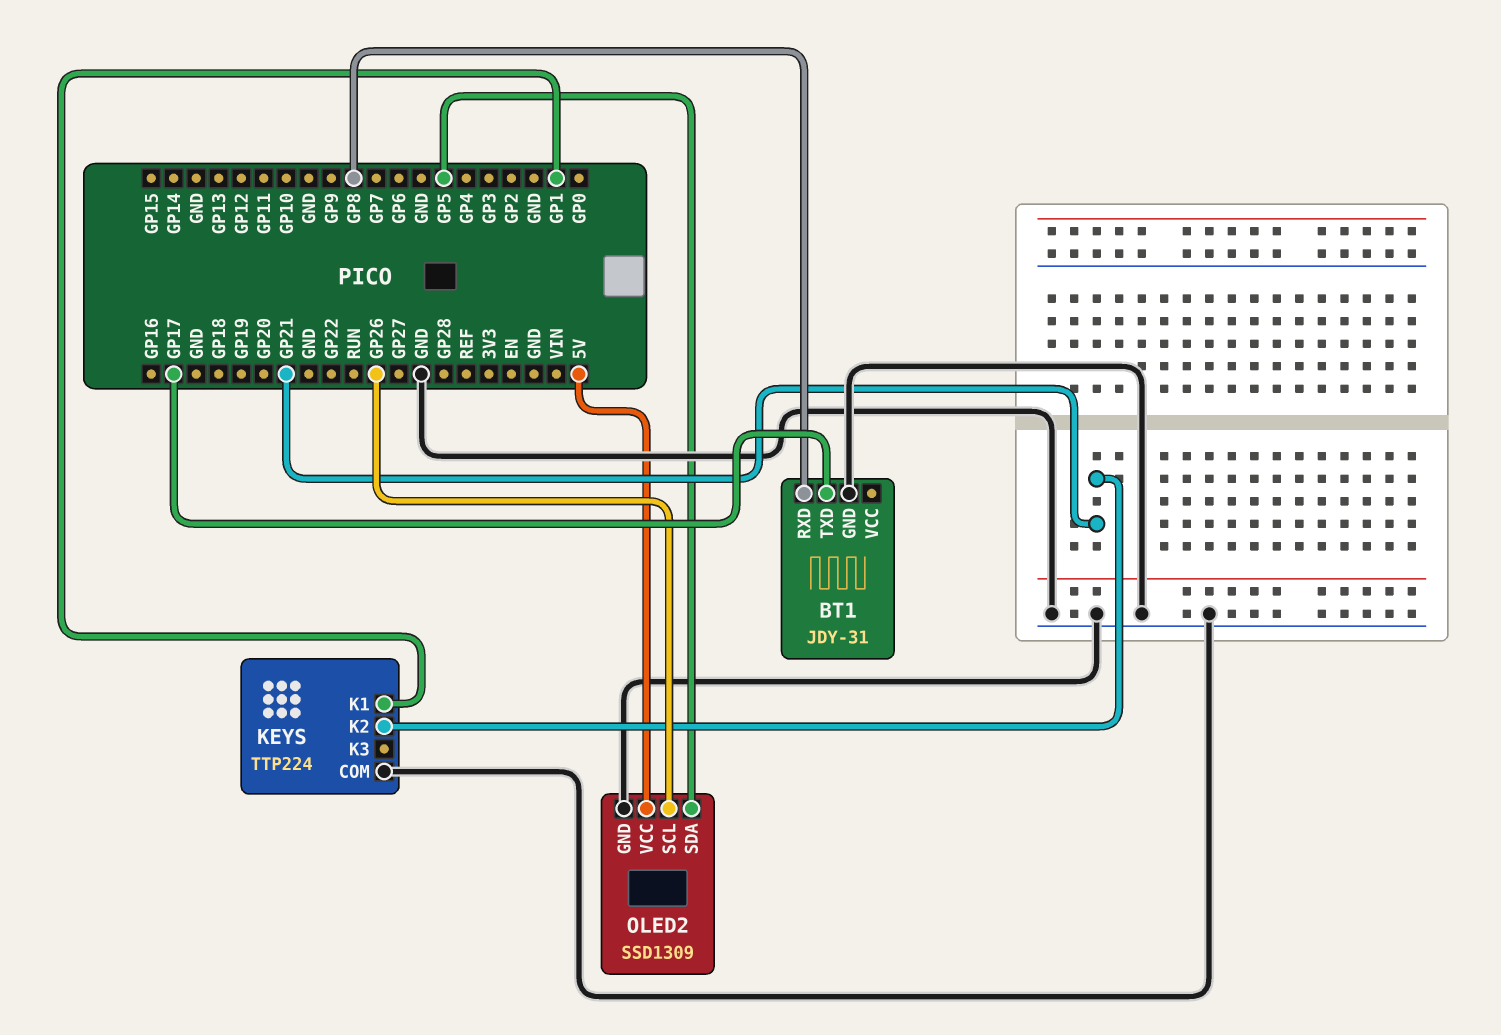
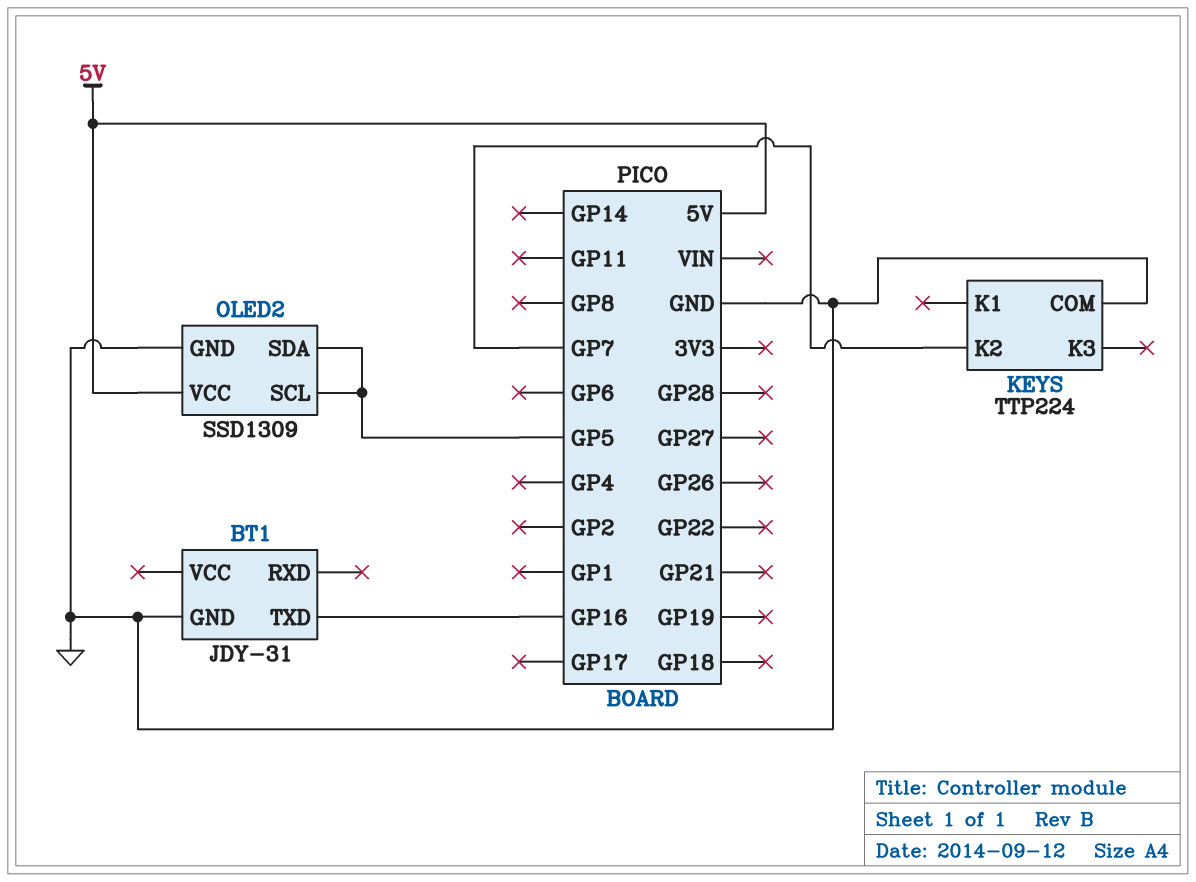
BT1 pin RXD: GP8 -> none
BT1 pin TXD: GP17 -> GP16
KEYS pin K1: GP1 -> none
KEYS pin K2: GP21 -> GP7
OLED2 pin SCL: GP26 -> GP5

